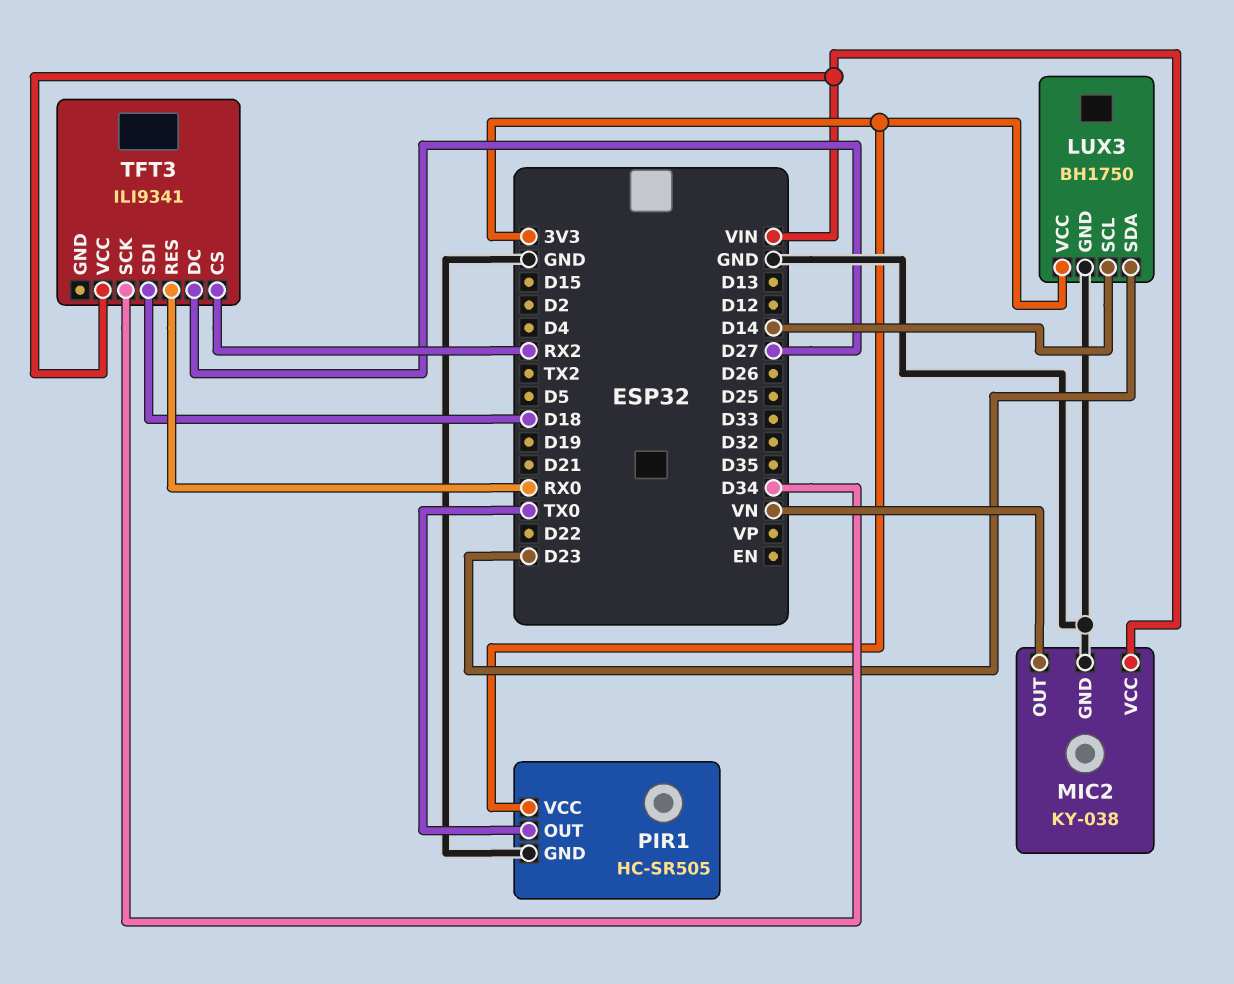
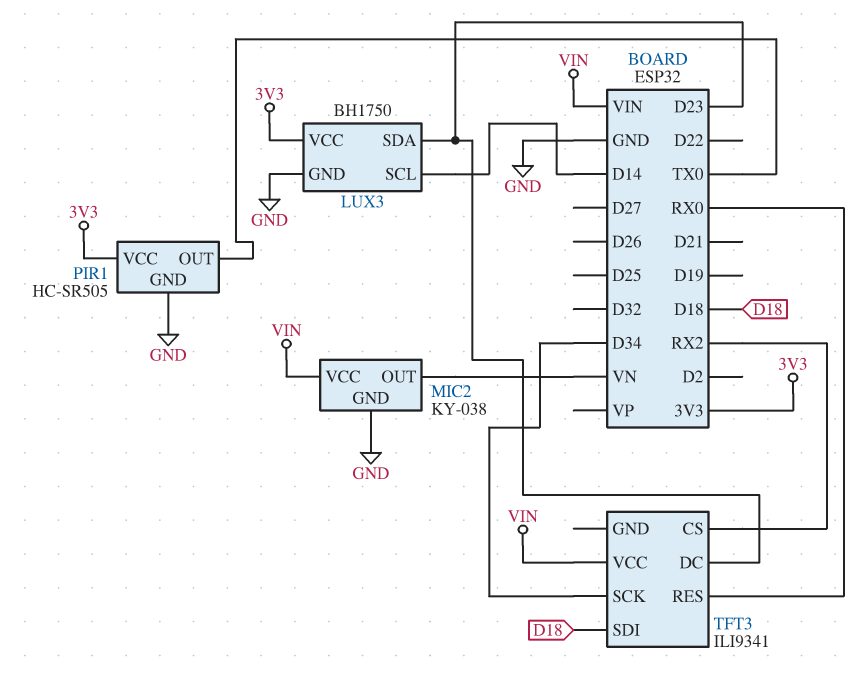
TFT3 pin DC: D27 -> D23

